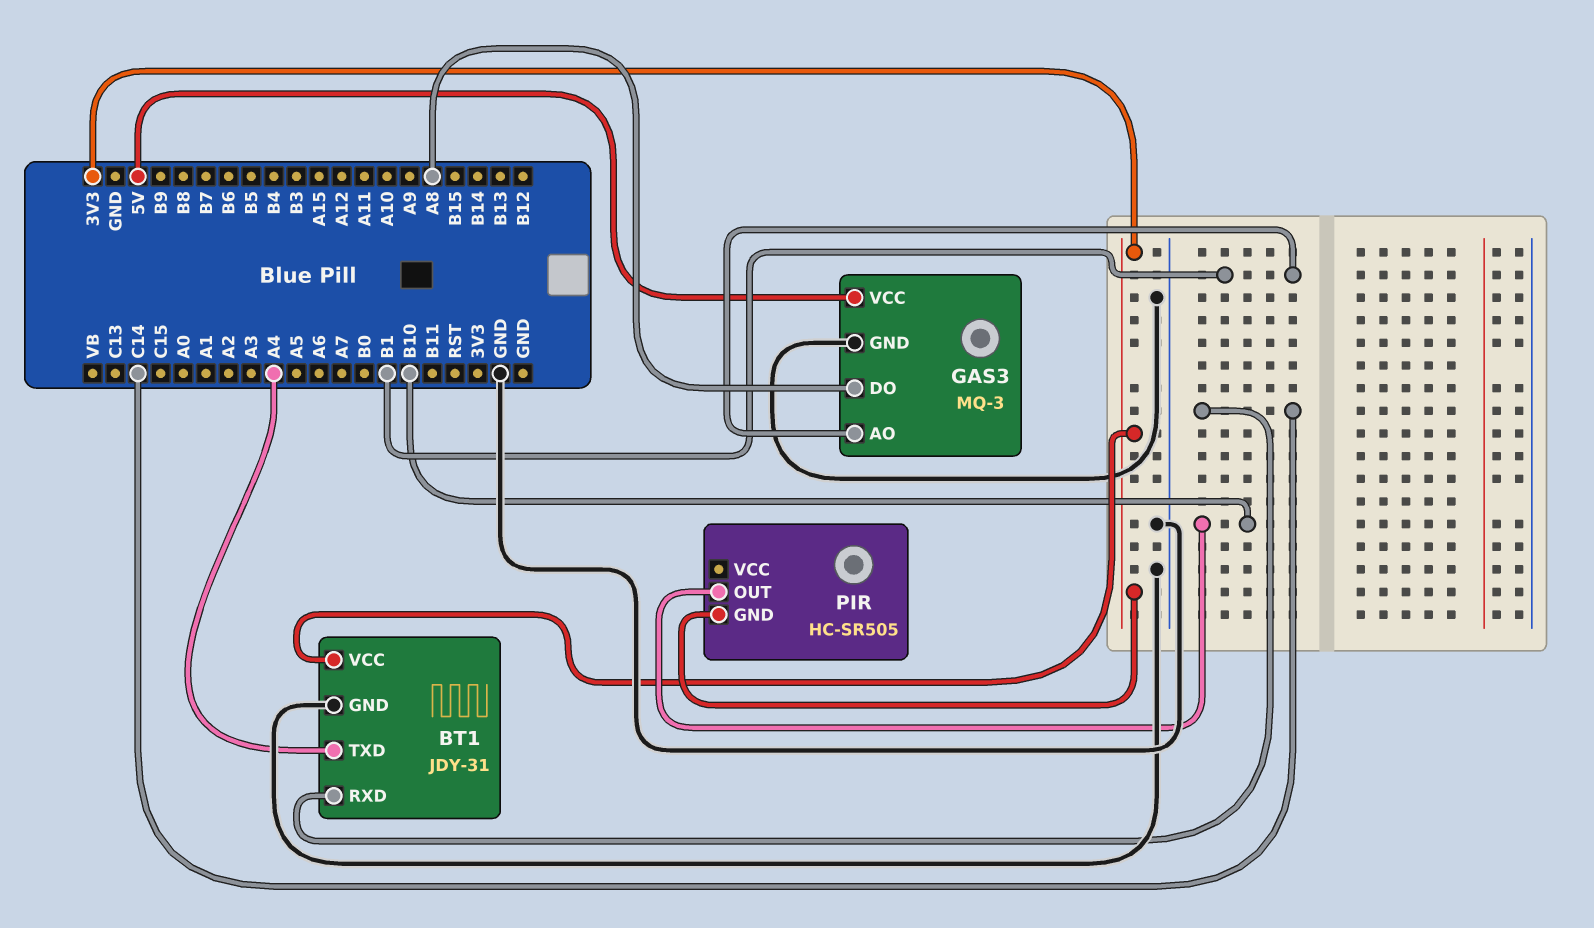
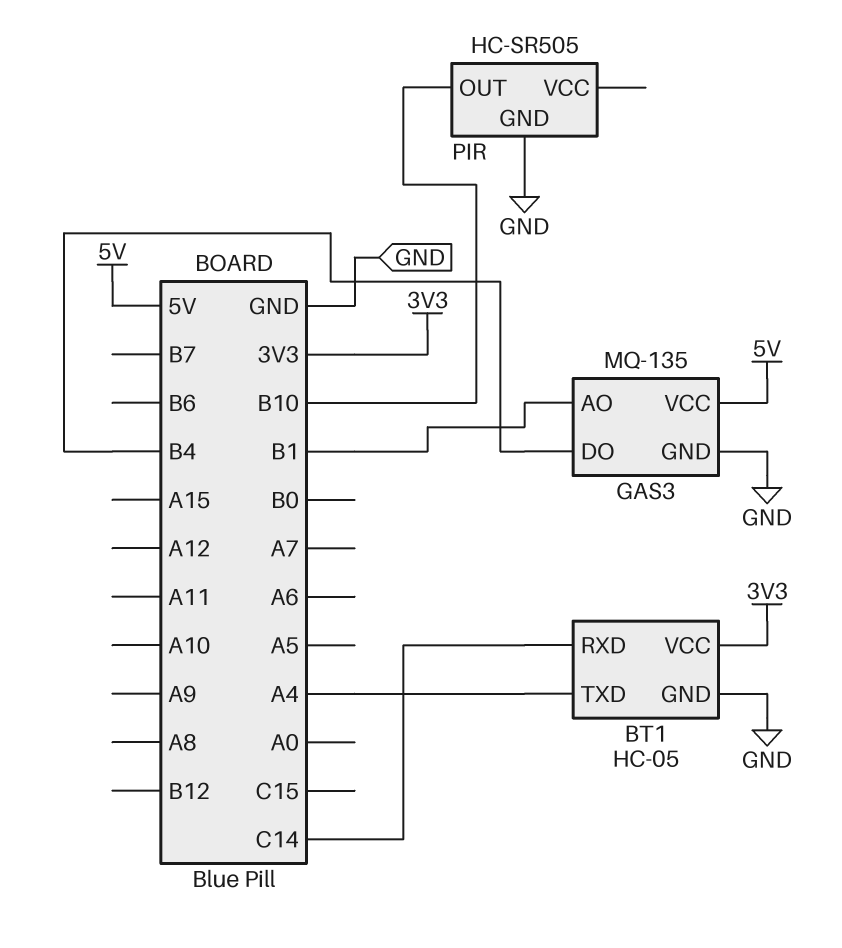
BT1: JDY-31 -> HC-05
GAS3: MQ-3 -> MQ-135
GAS3 pin DO: A8 -> B4
PIR pin GND: 3V3 -> GND

